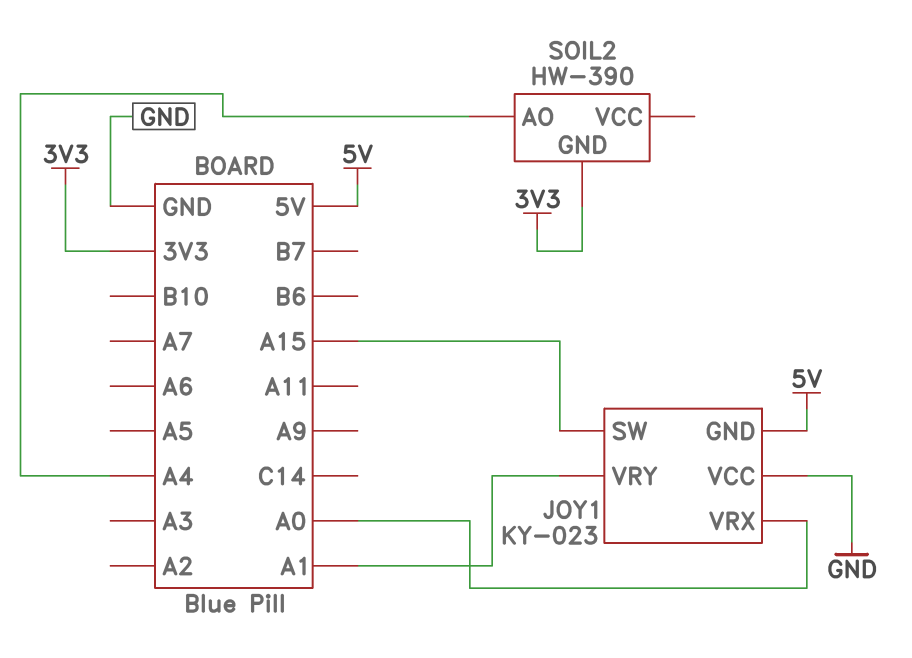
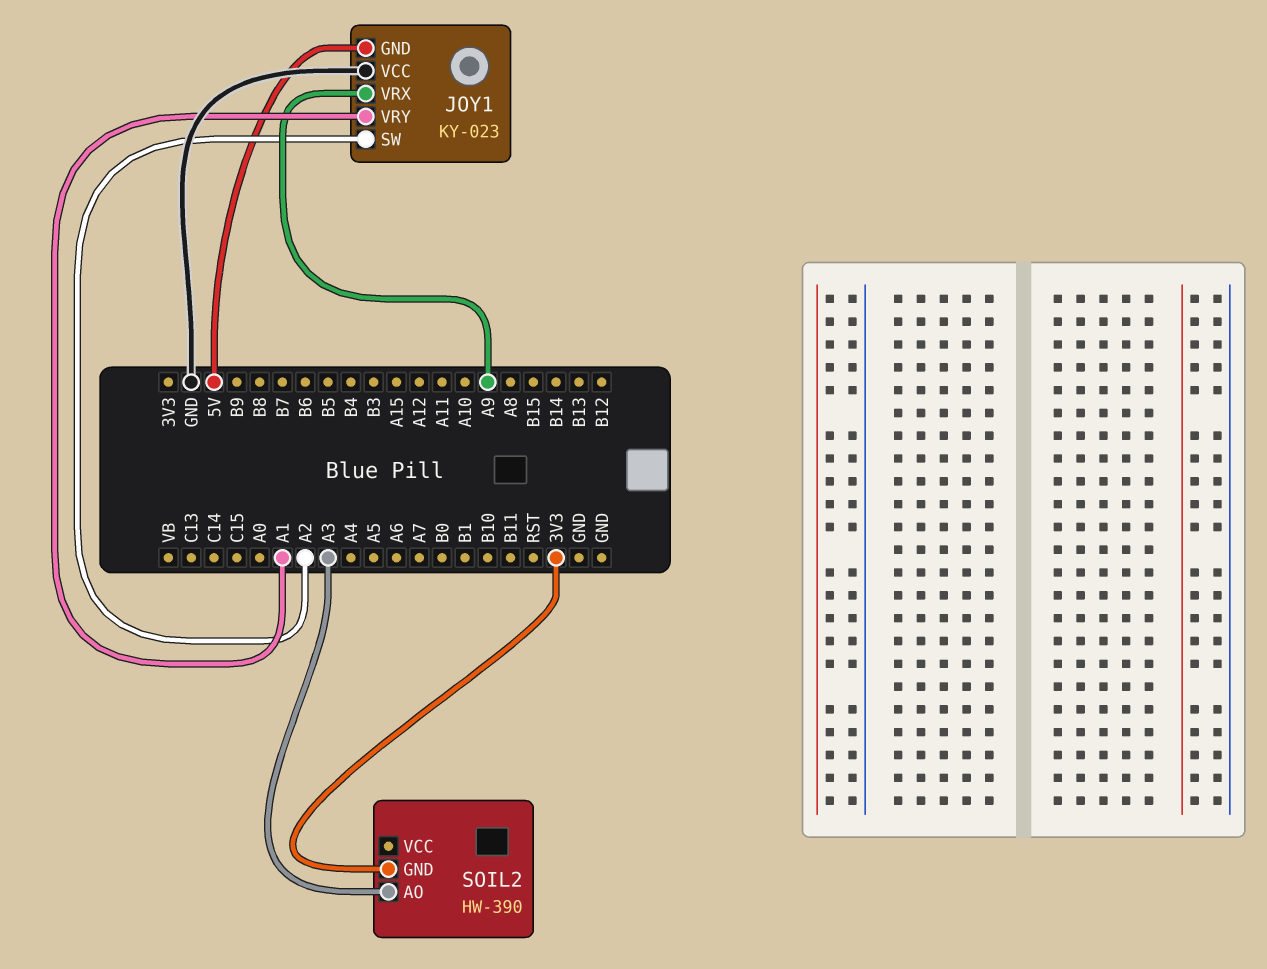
JOY1 pin SW: A15 -> A2
JOY1 pin VRX: A0 -> A9
SOIL2 pin AO: A4 -> A3

